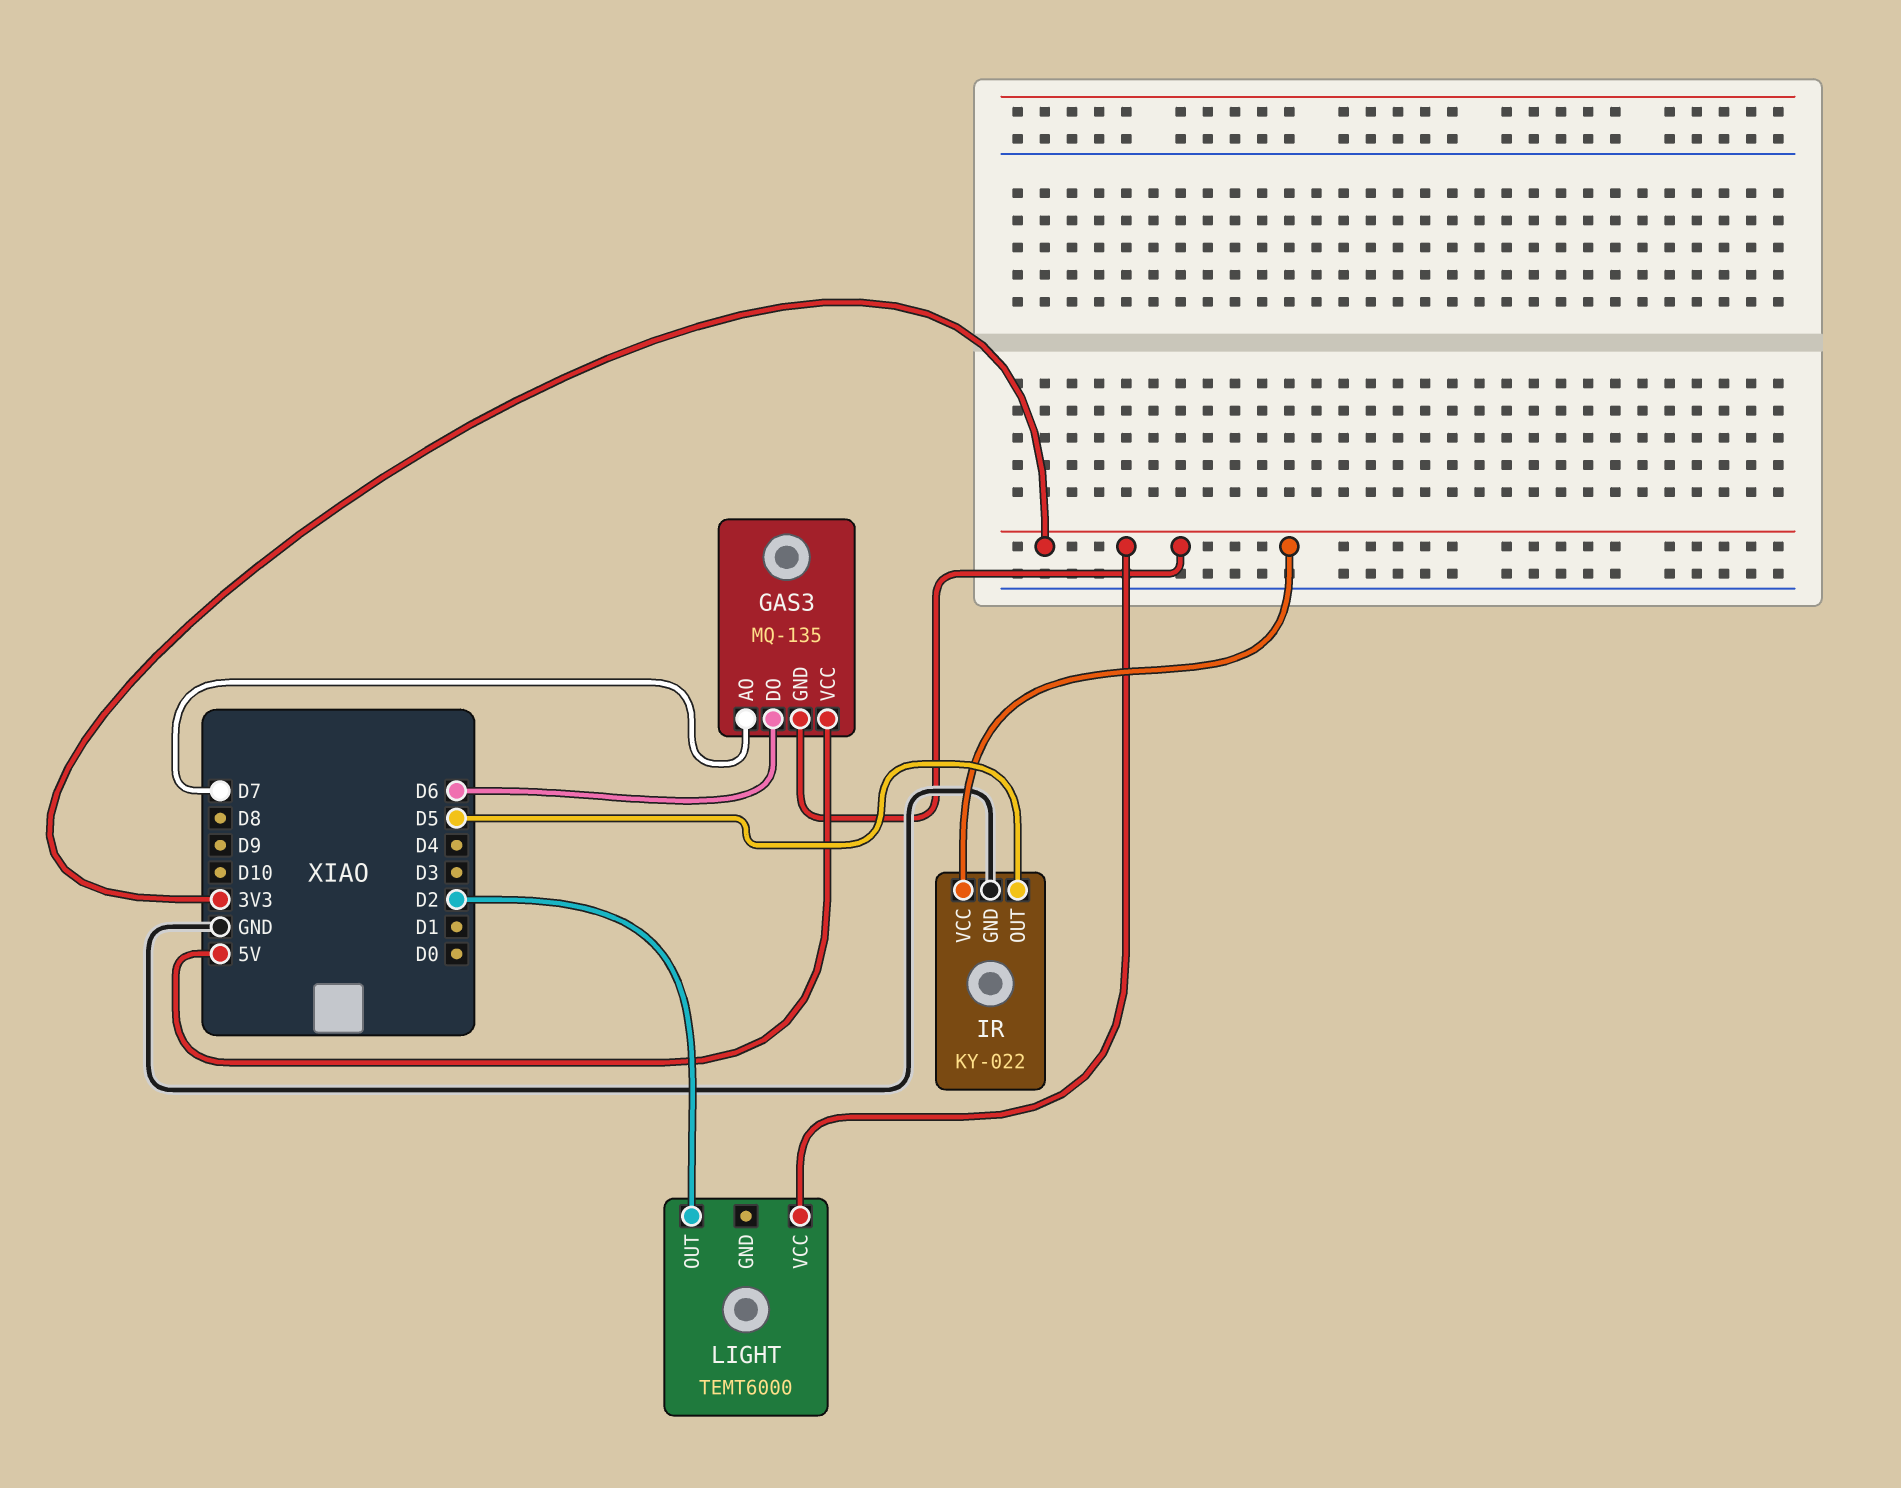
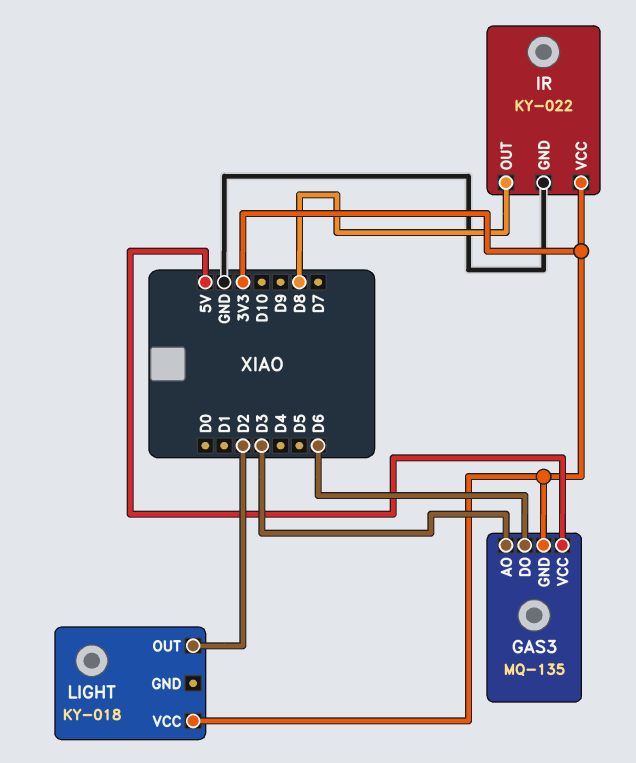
GAS3 pin AO: D7 -> D3
IR pin OUT: D5 -> D8
LIGHT: TEMT6000 -> KY-018

